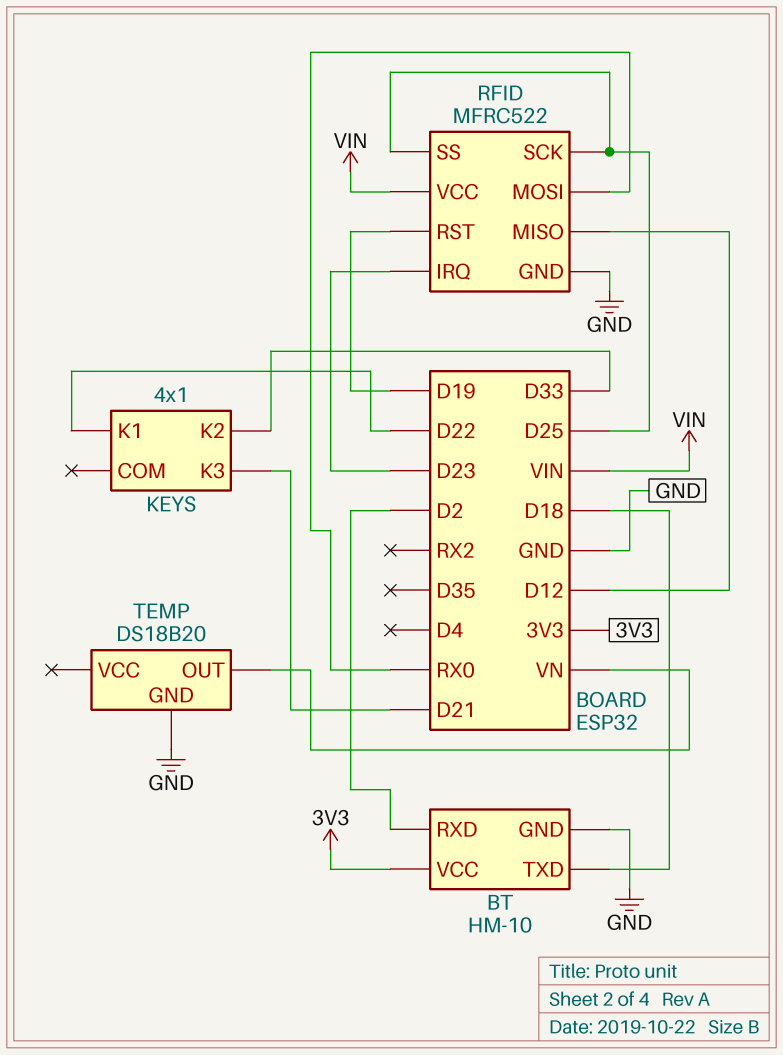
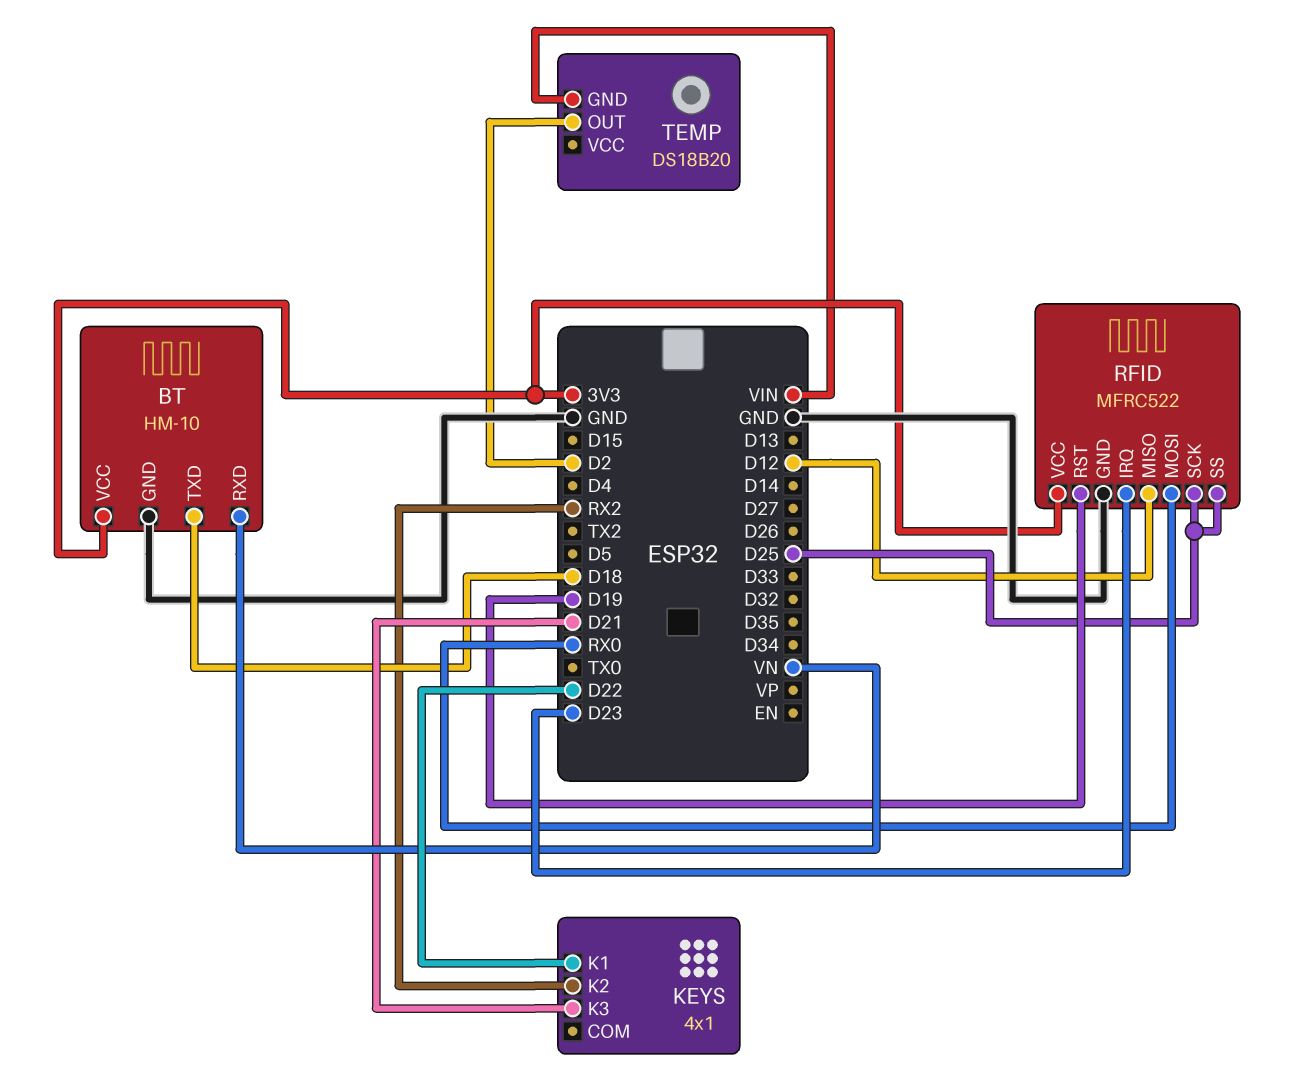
BT pin RXD: D2 -> VN
KEYS pin K2: D33 -> RX2
RFID pin VCC: VIN -> 3V3
TEMP pin GND: GND -> VIN
TEMP pin OUT: VN -> D2

